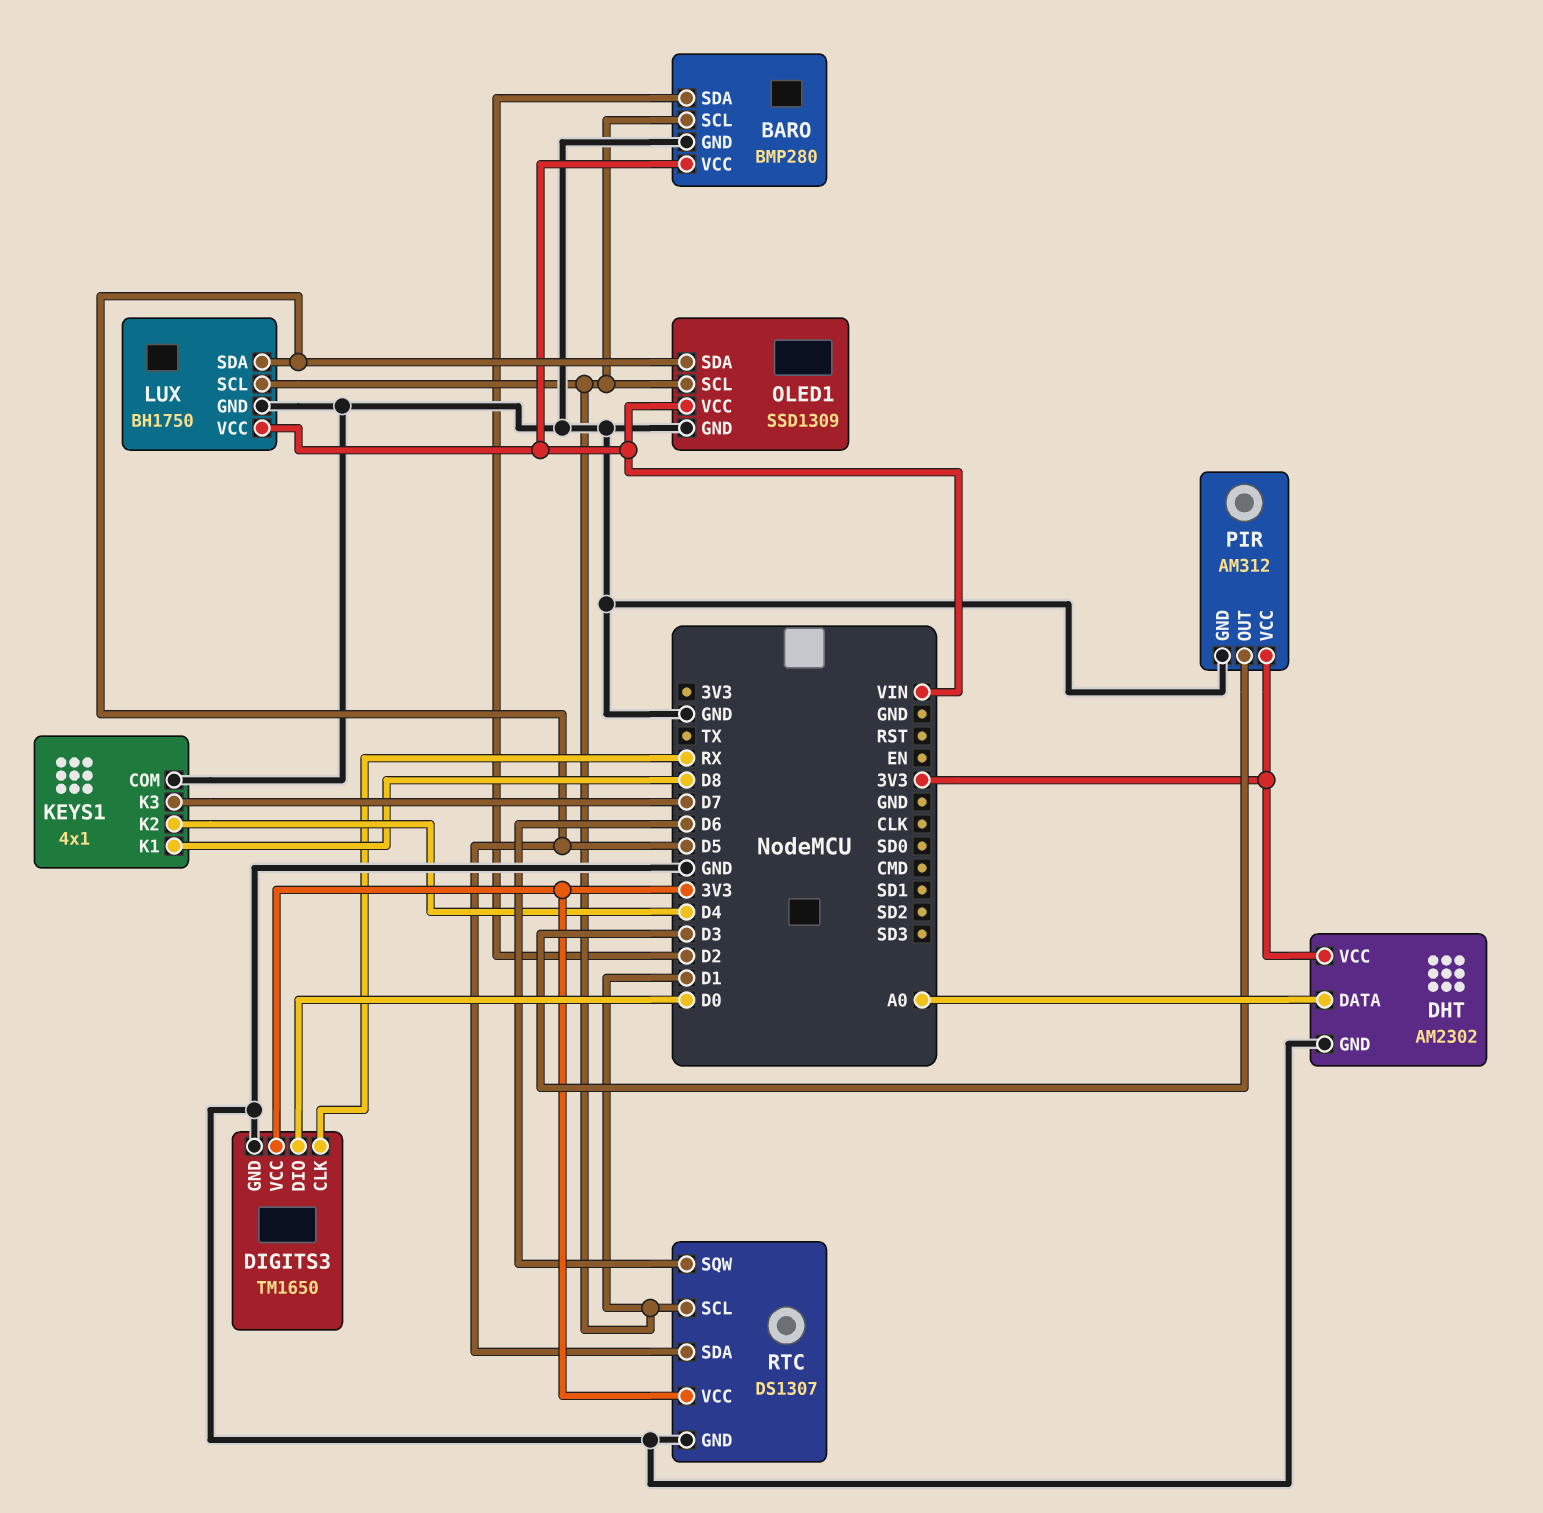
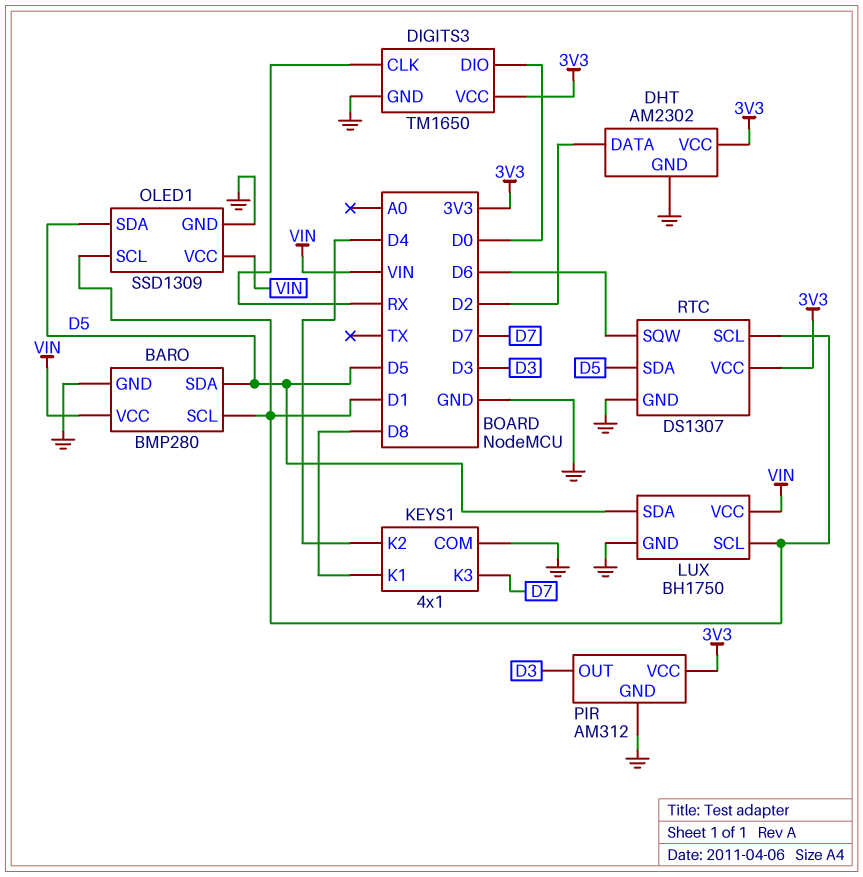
BARO pin SDA: D2 -> D5
DHT pin DATA: A0 -> D2

